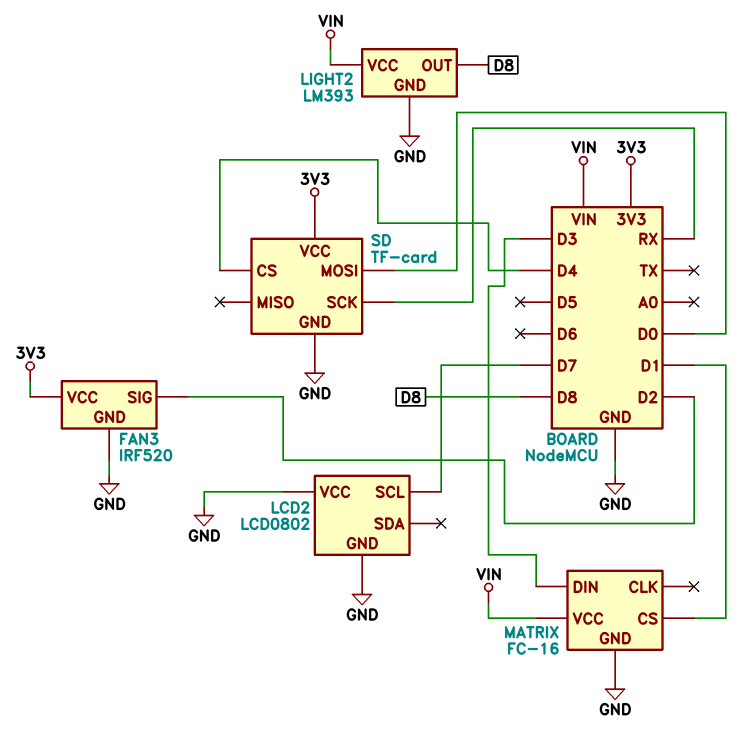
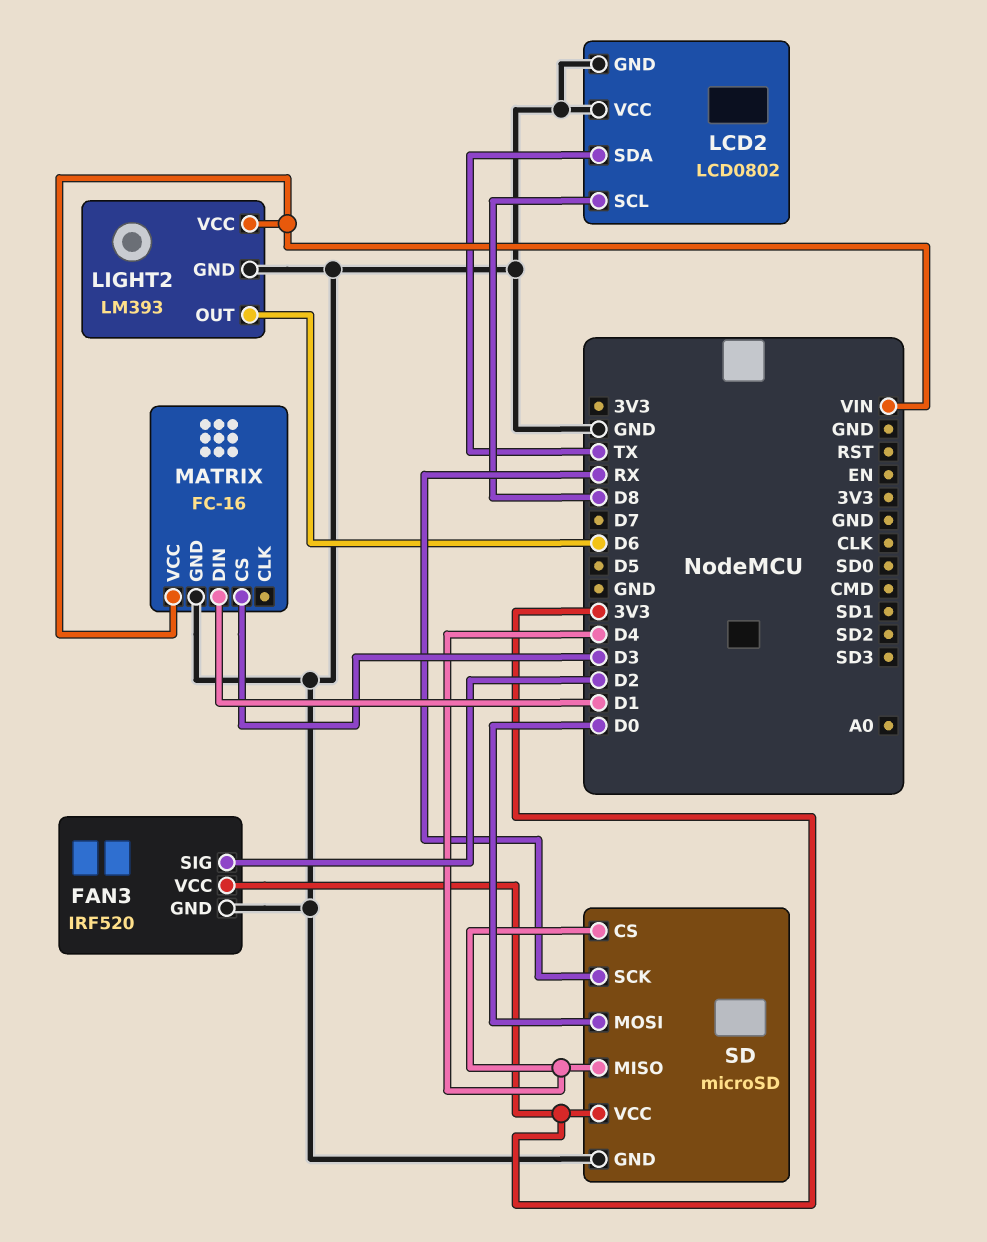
LCD2 pin SCL: D7 -> D8
LCD2 pin SDA: none -> TX
LIGHT2 pin OUT: D8 -> D6
MATRIX pin CS: D1 -> D3
MATRIX pin DIN: D3 -> D1
SD: TF-card -> microSD
SD pin MISO: none -> D4

